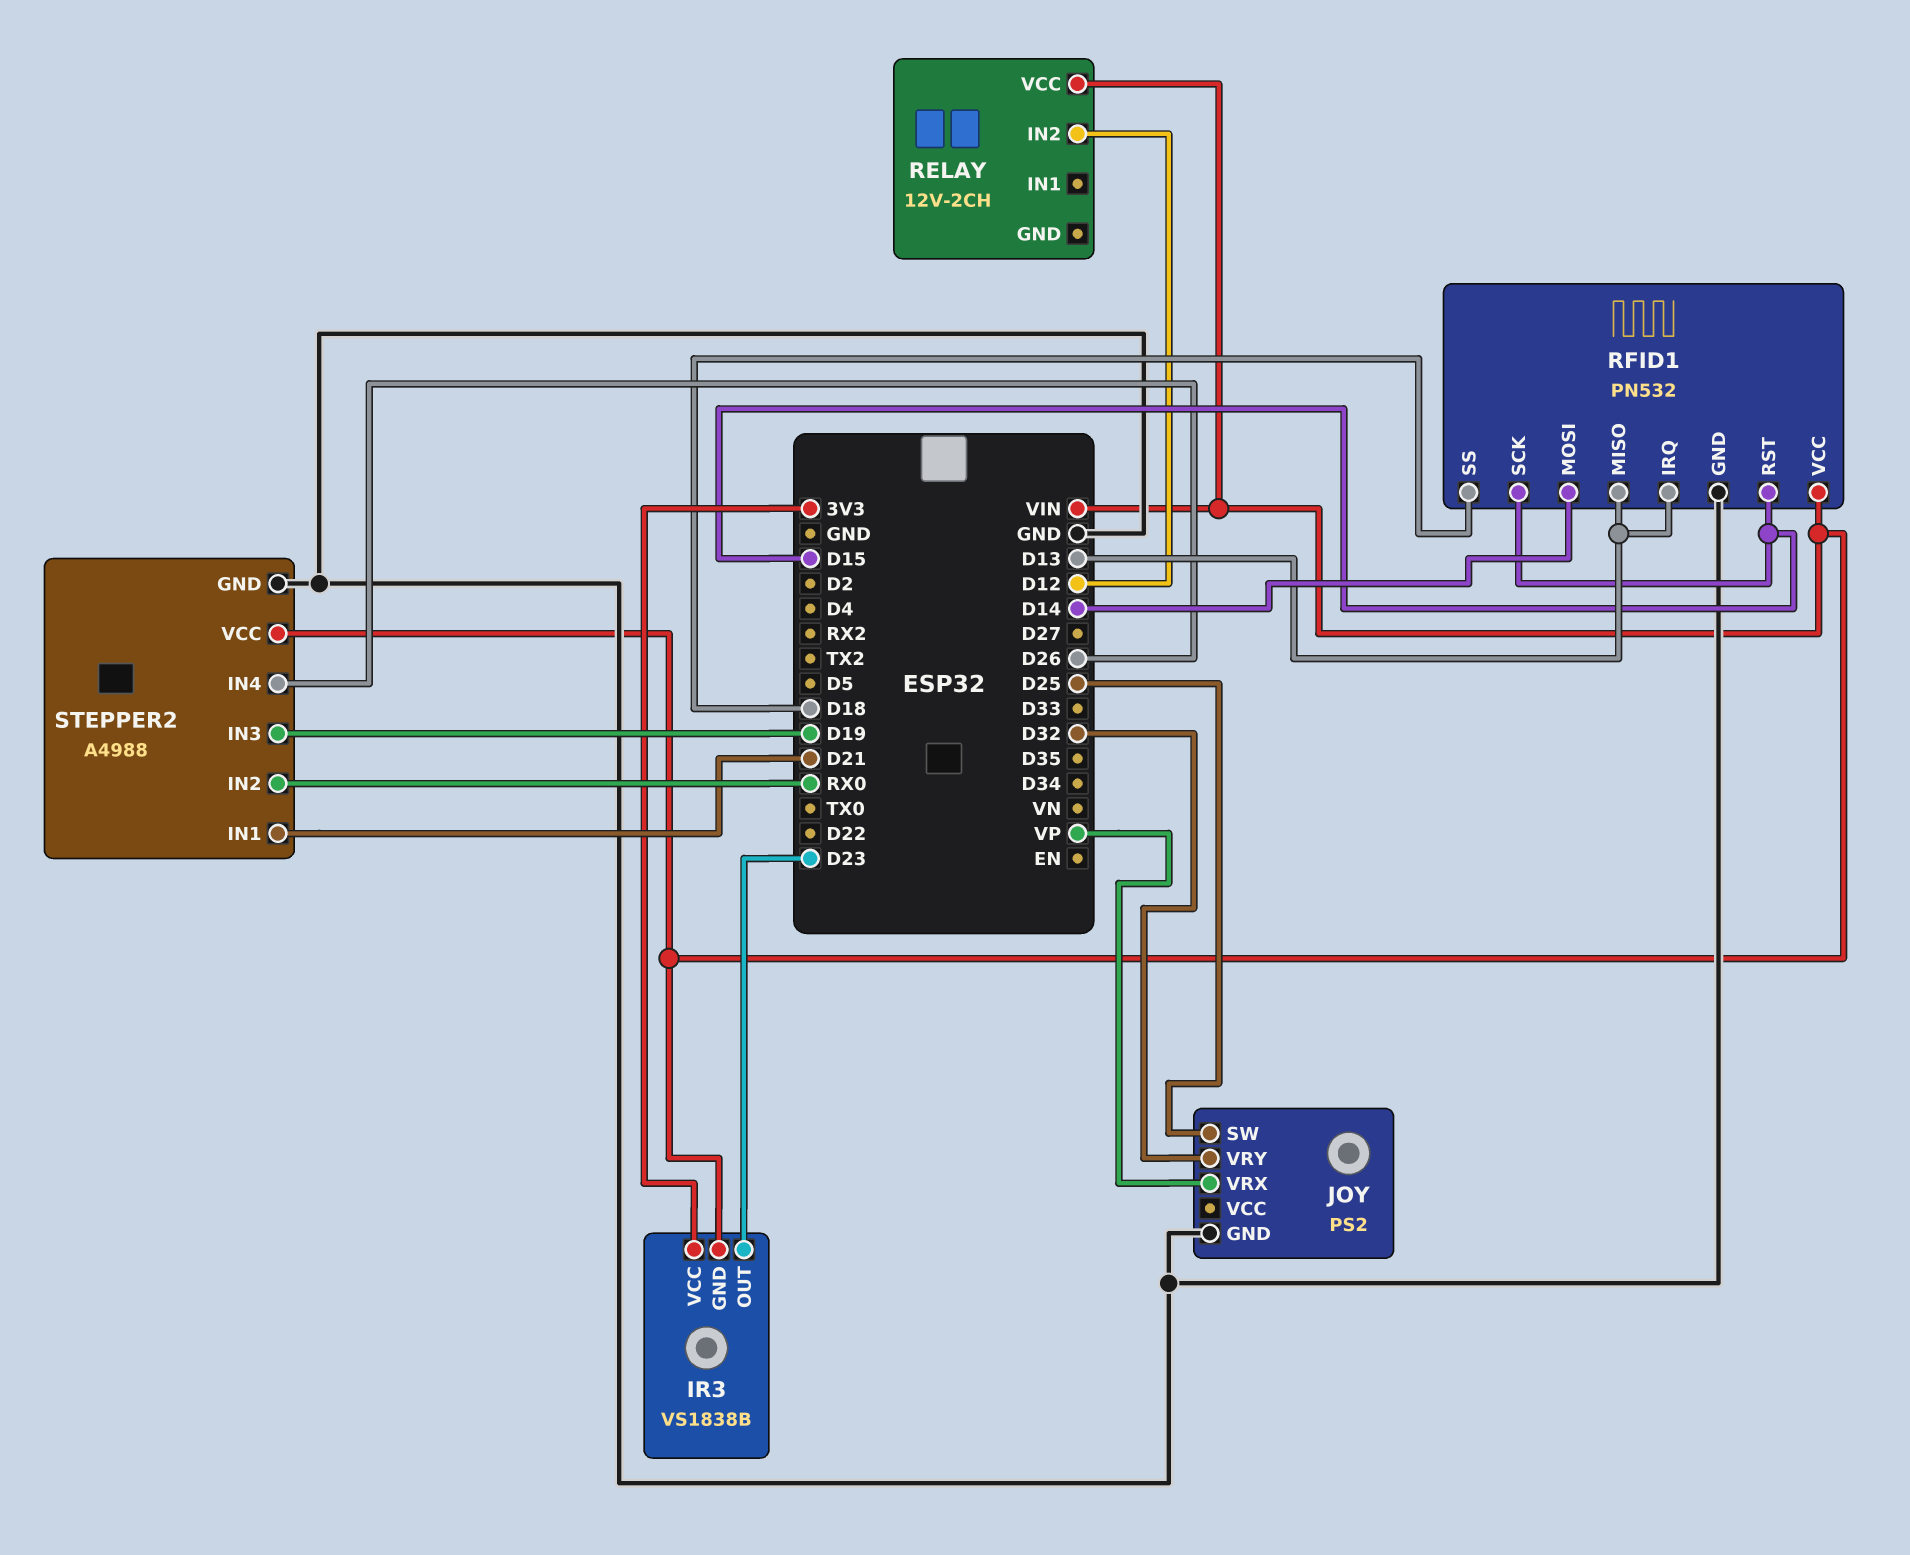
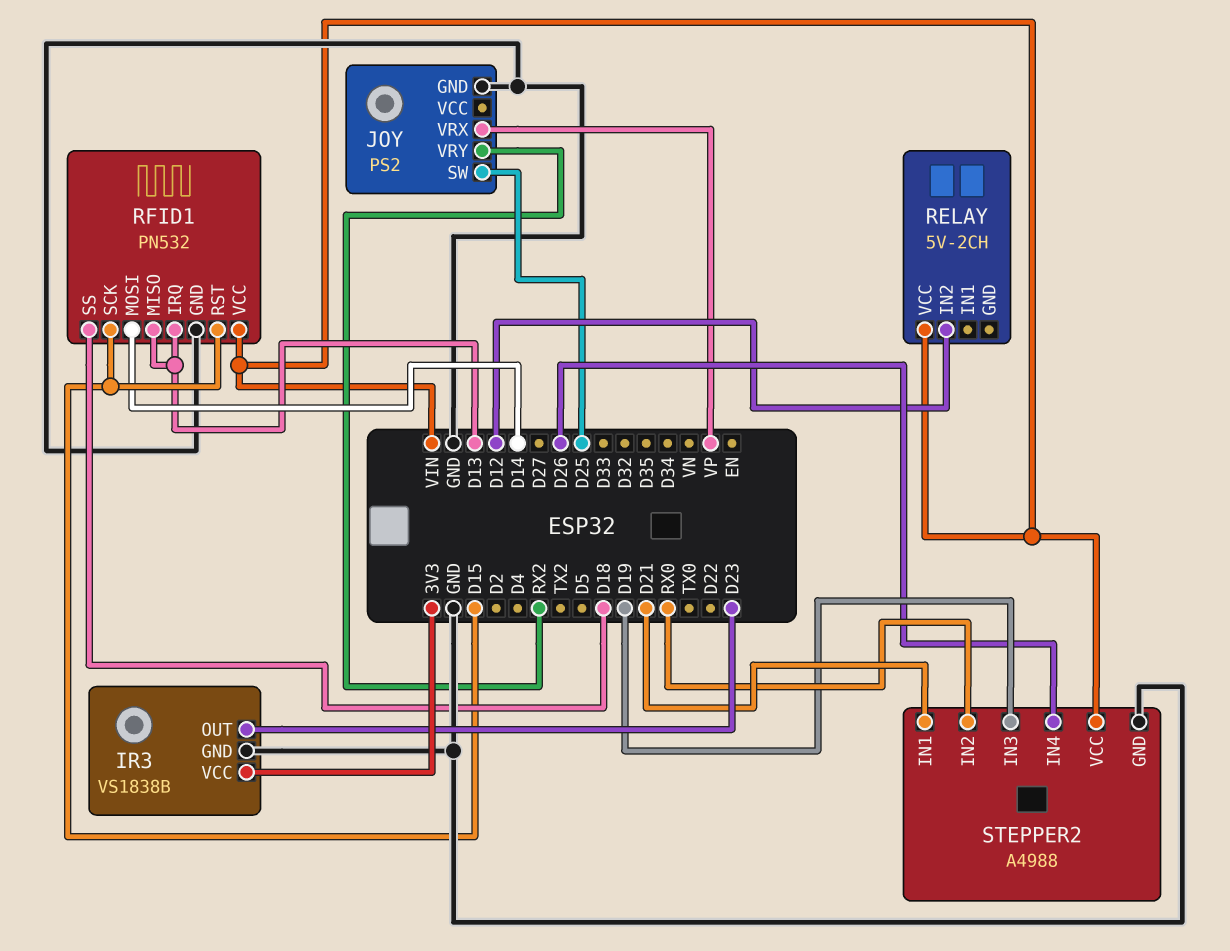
IR3 pin GND: VIN -> GND
JOY pin VRY: D32 -> RX2
RELAY: 12V-2CH -> 5V-2CH

